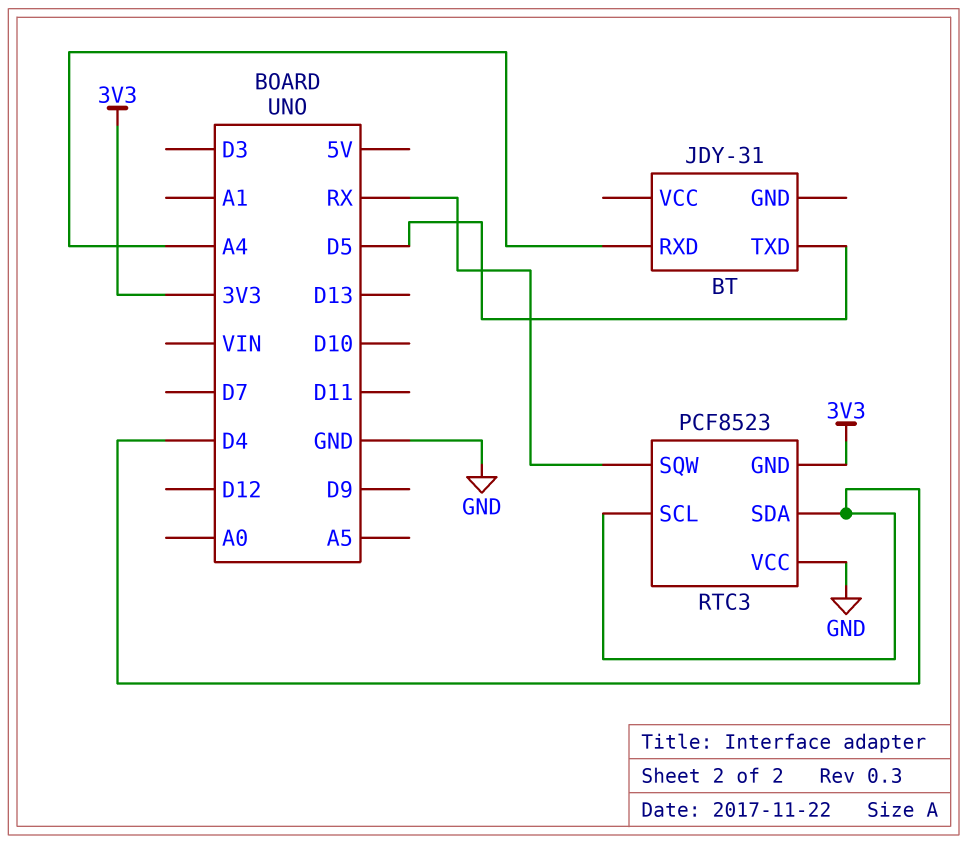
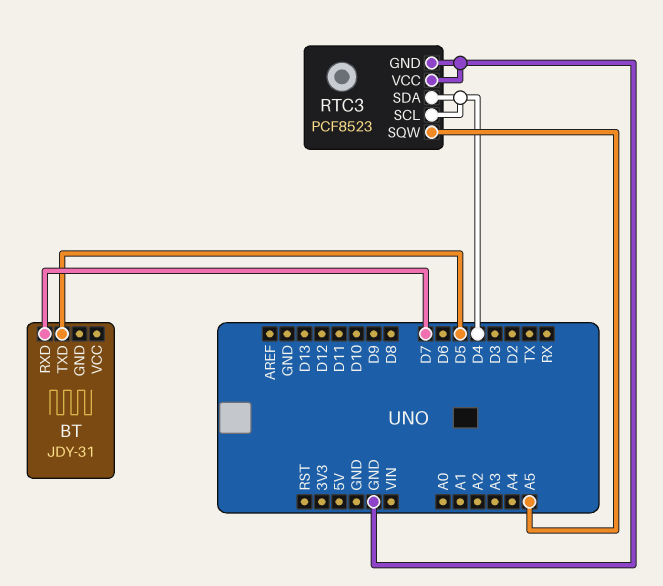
BT pin RXD: A4 -> D7
RTC3 pin GND: 3V3 -> GND
RTC3 pin SQW: RX -> A5

